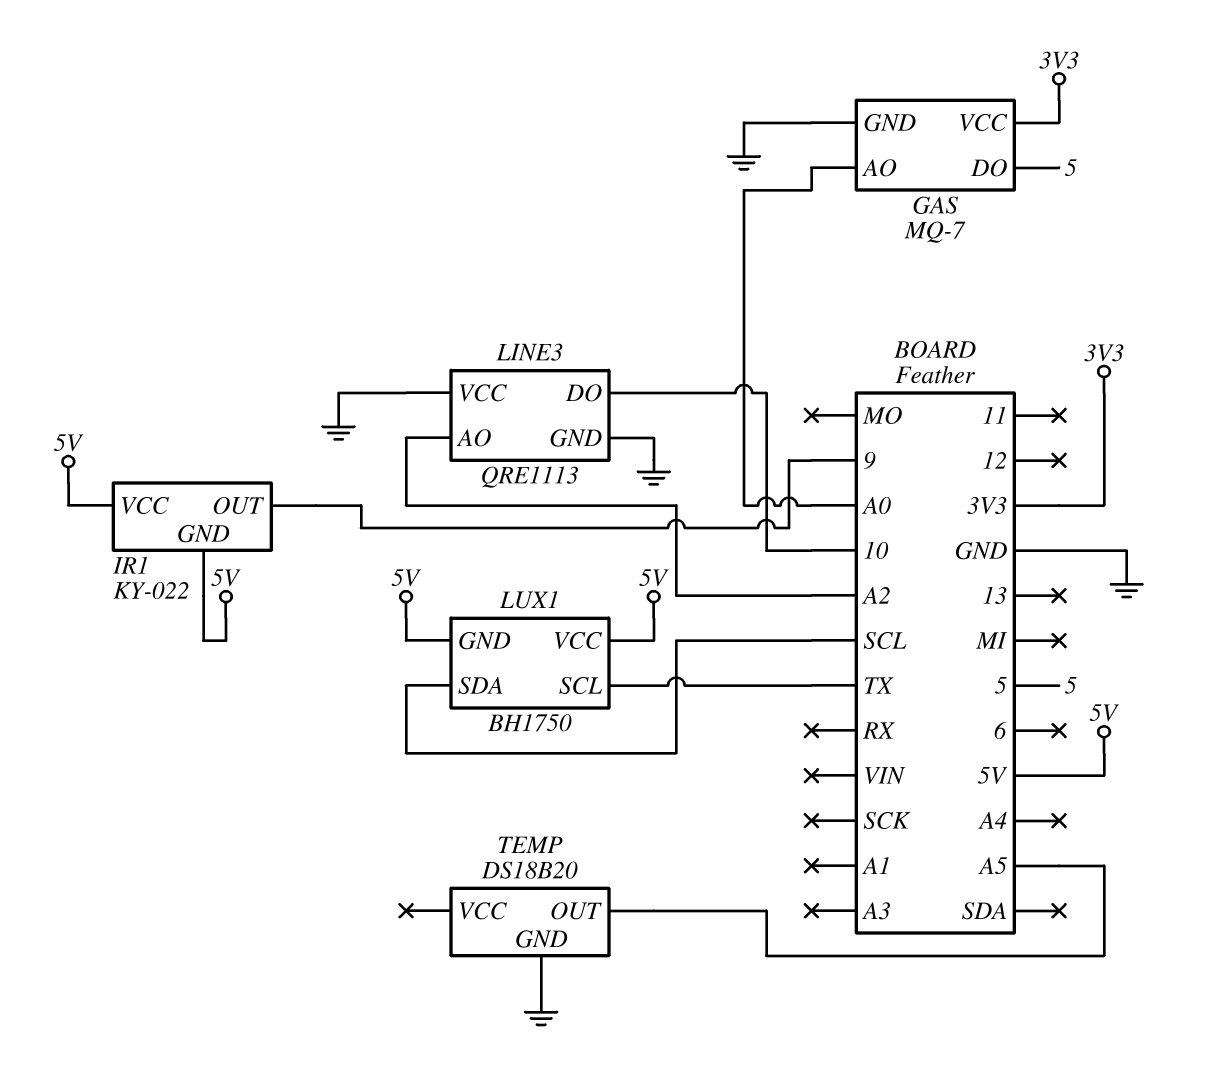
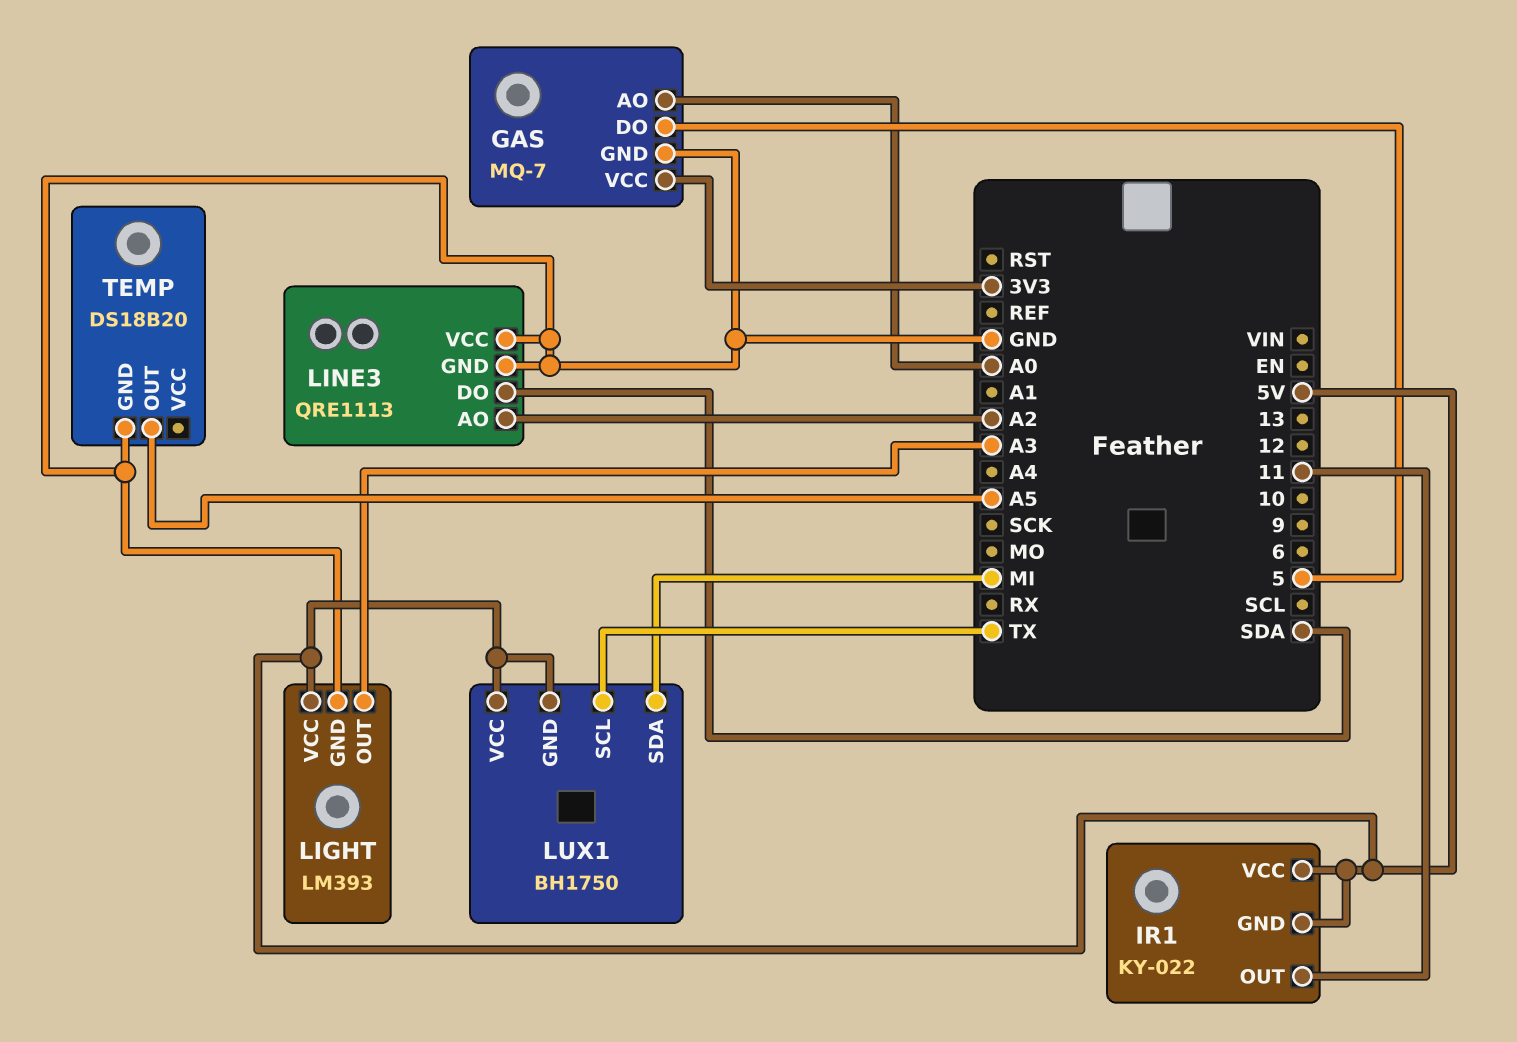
IR1 pin OUT: 9 -> 11
LIGHT: none -> LM393
LIGHT pin GND: none -> GND
LIGHT pin OUT: none -> A3
LIGHT pin VCC: none -> 5V
LINE3 pin DO: 10 -> SDA
LUX1 pin SDA: SCL -> MI

